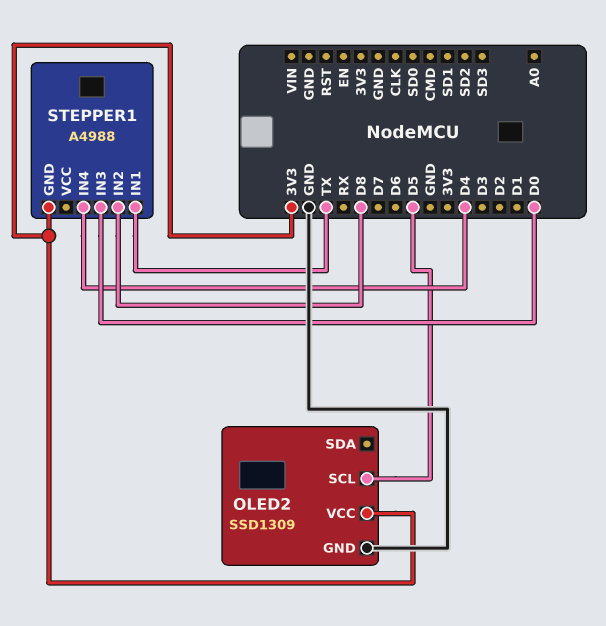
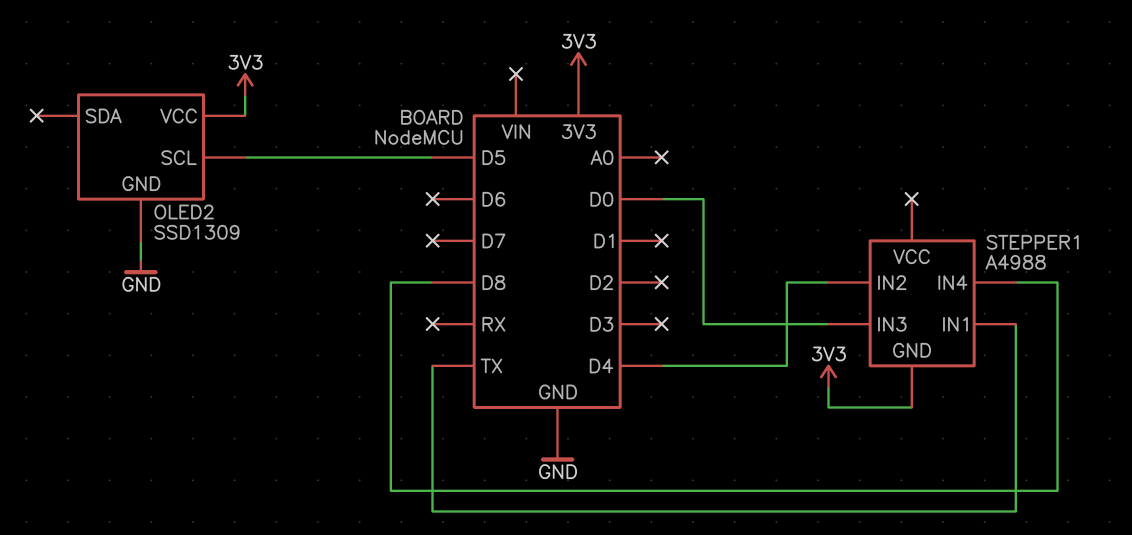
STEPPER1 pin IN2: D8 -> D4
STEPPER1 pin IN4: D4 -> D8

